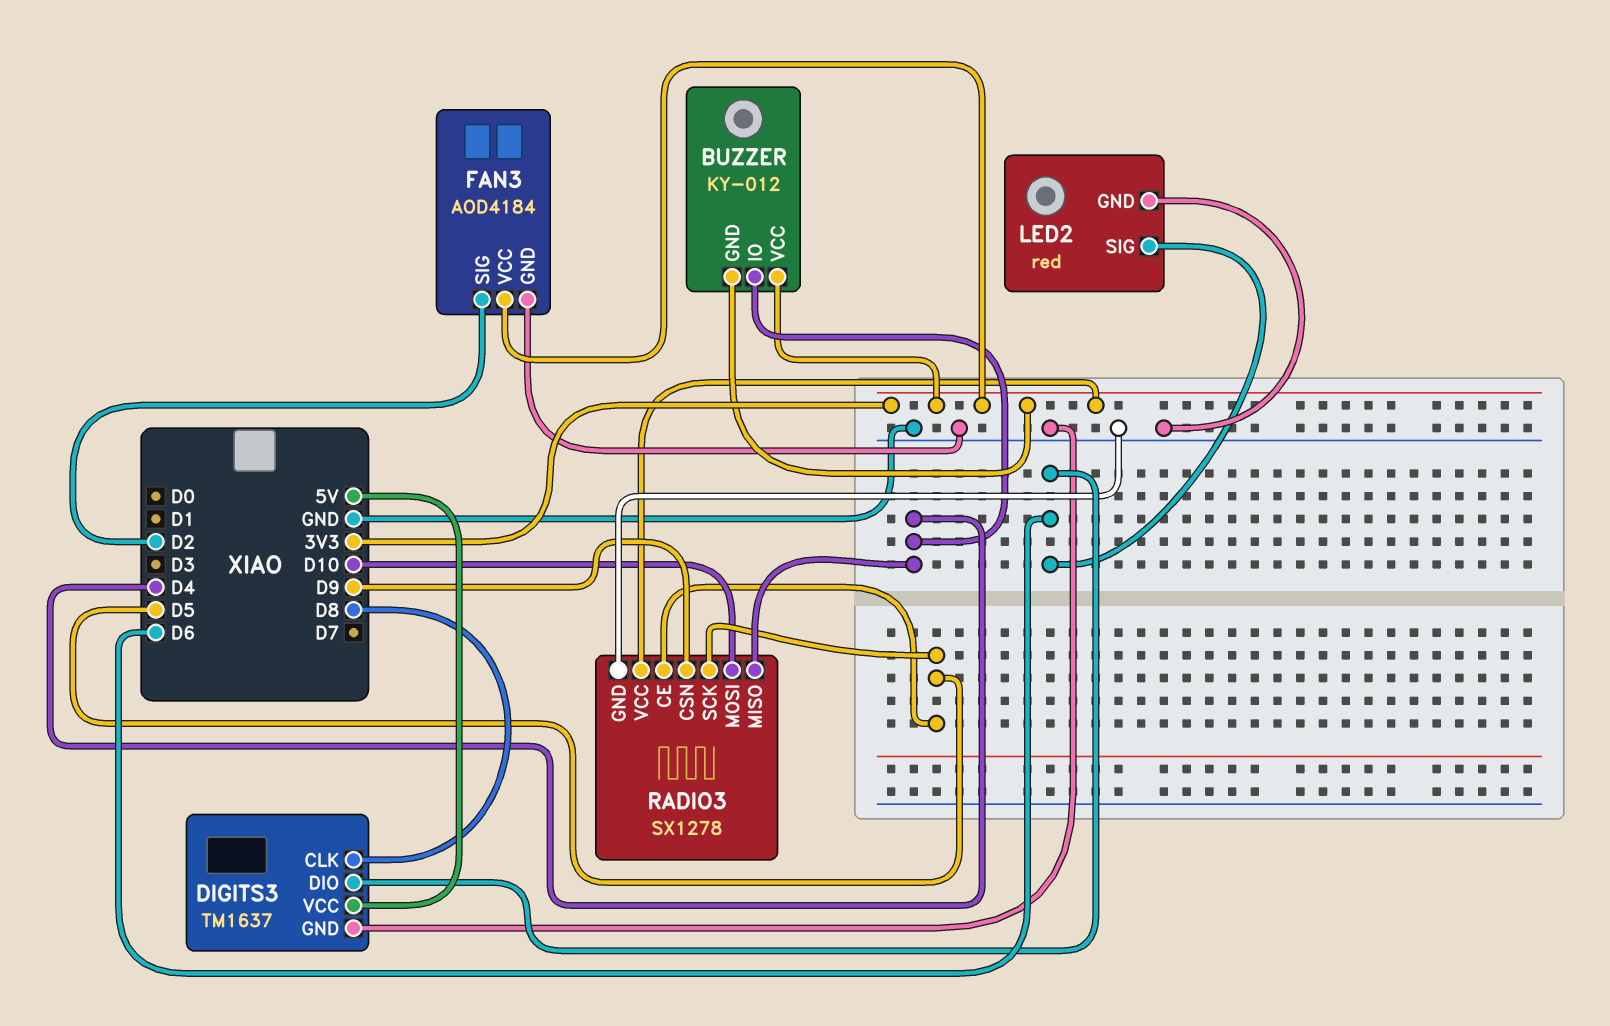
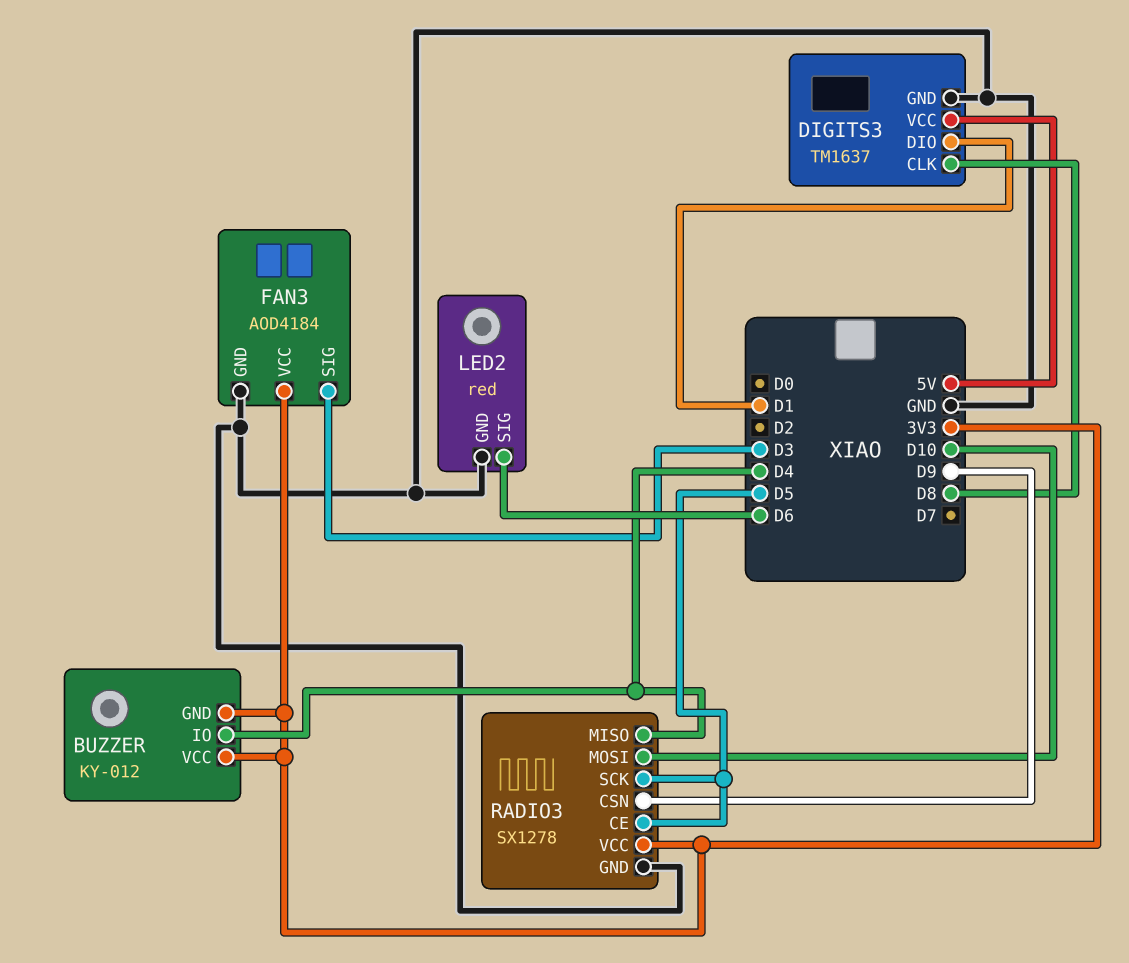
DIGITS3 pin DIO: D6 -> D1
FAN3 pin SIG: D2 -> D3

